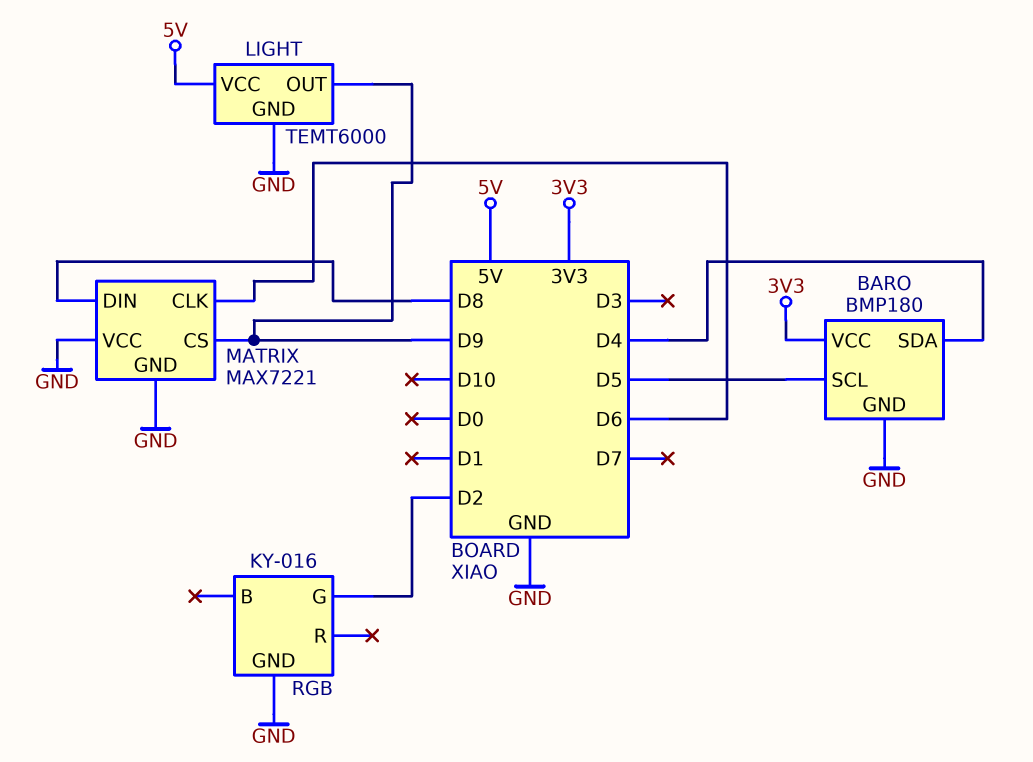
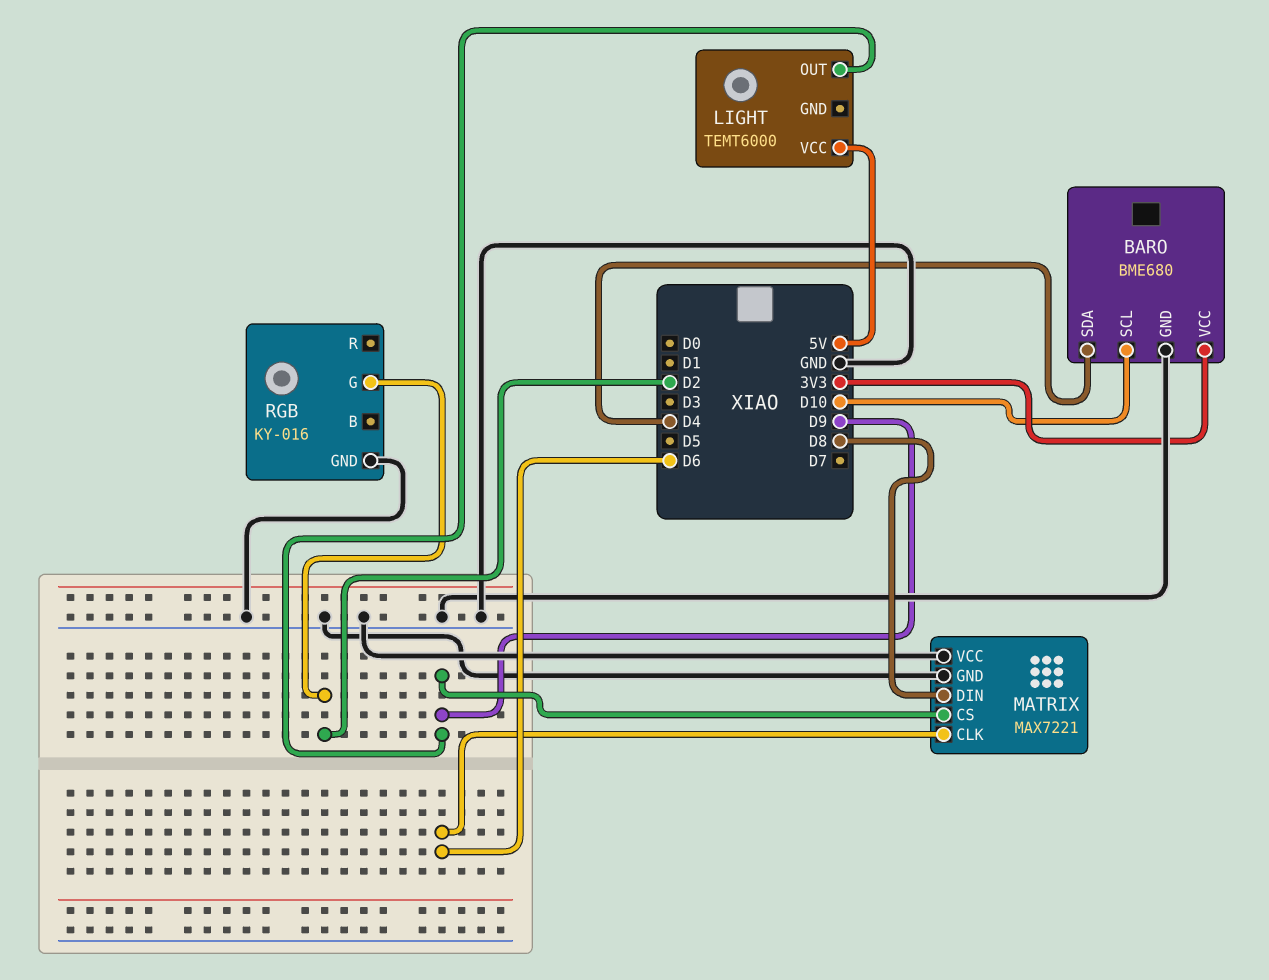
BARO: BMP180 -> BME680
BARO pin SCL: D5 -> D10
LIGHT pin GND: GND -> none

